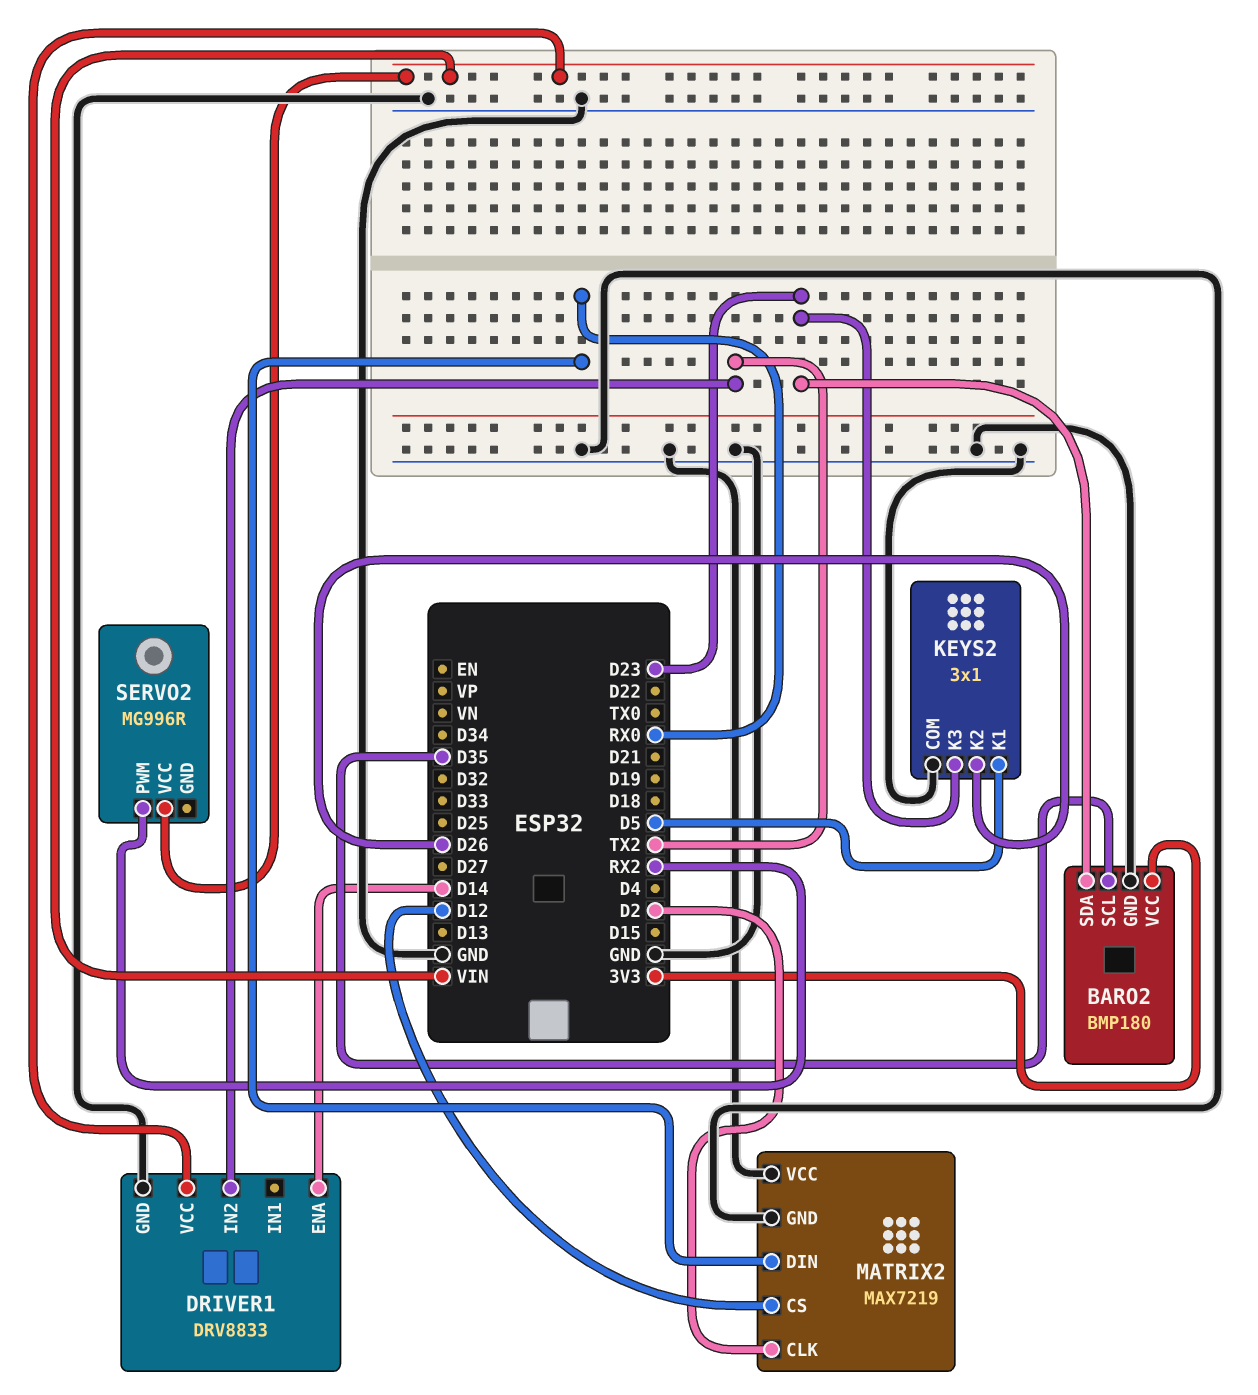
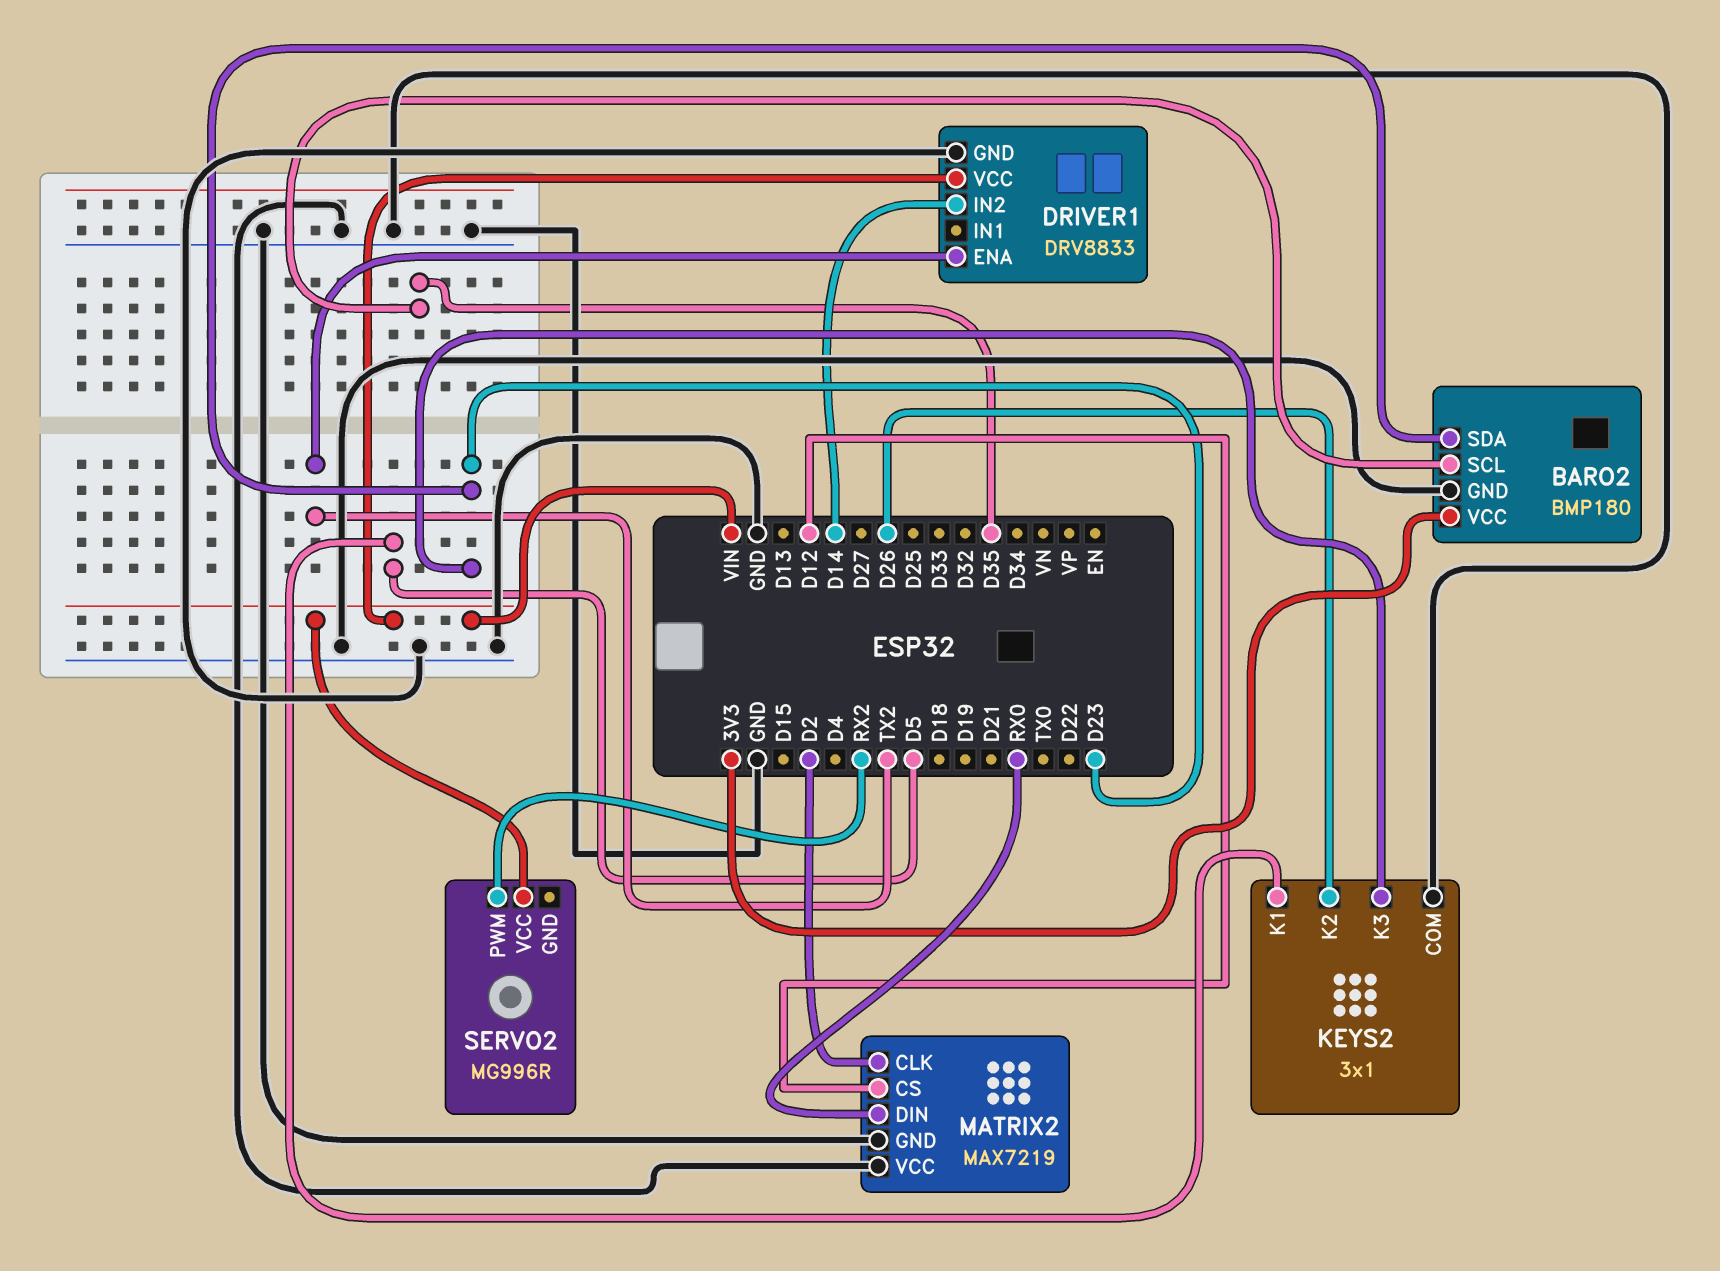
DRIVER1 pin ENA: D14 -> TX2
DRIVER1 pin IN2: TX2 -> D14

